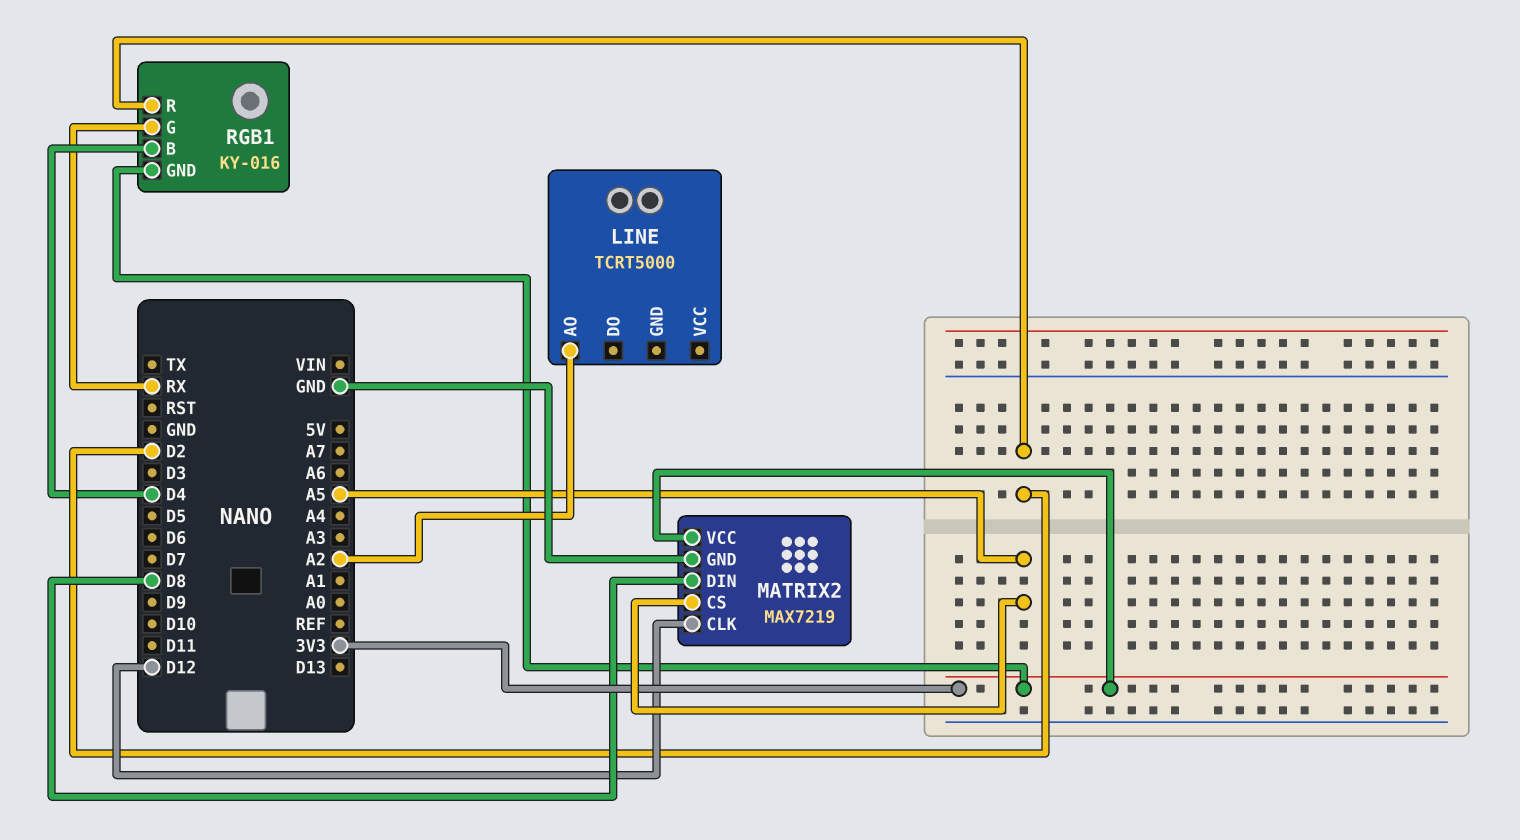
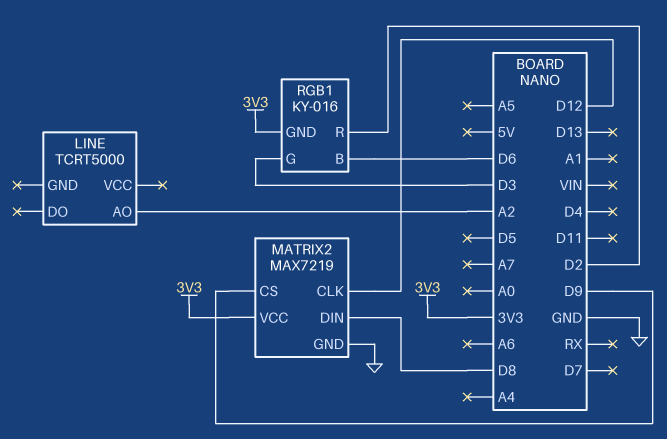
MATRIX2 pin CS: A5 -> D9
RGB1 pin B: D4 -> D6
RGB1 pin G: RX -> D3

